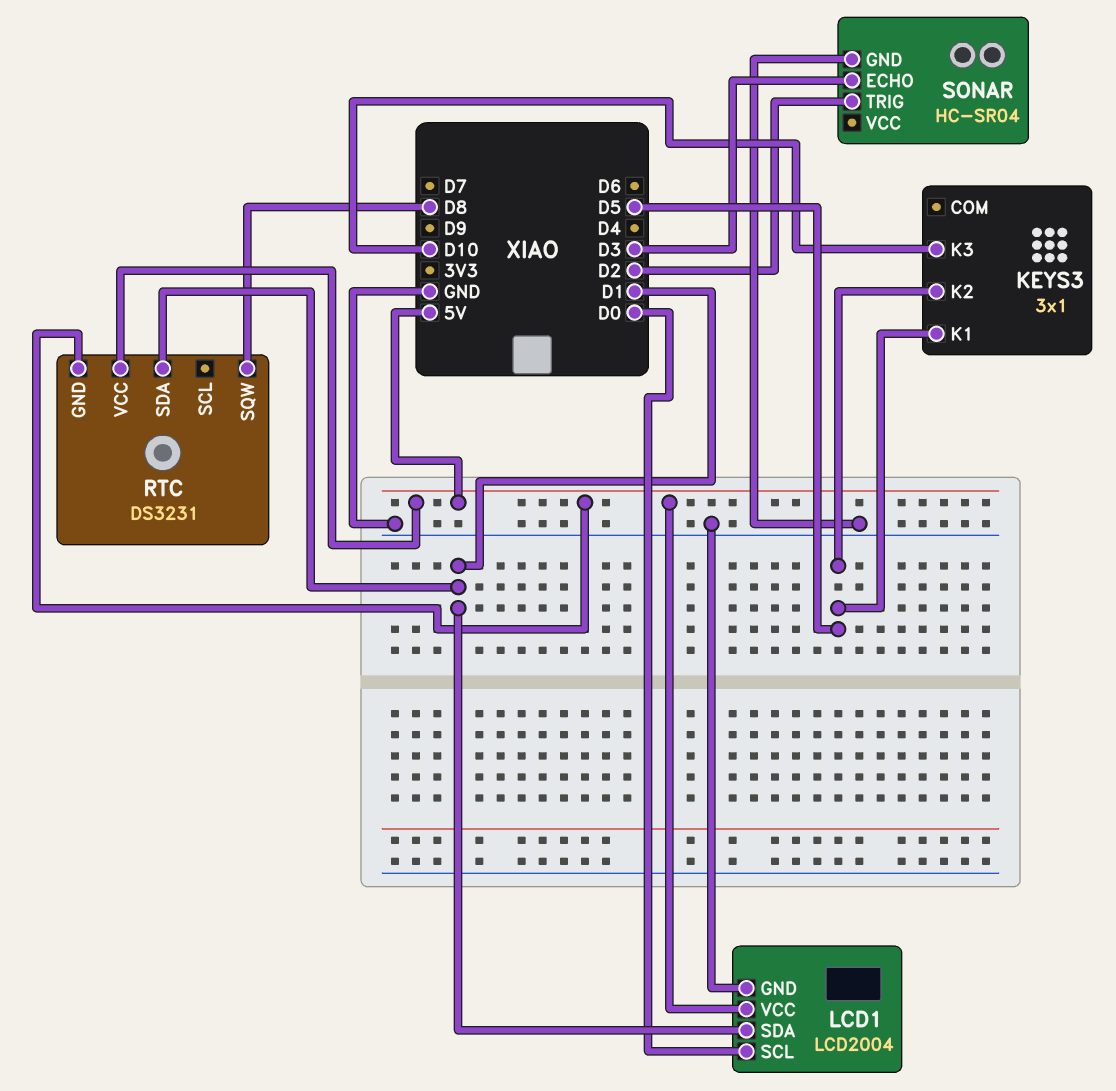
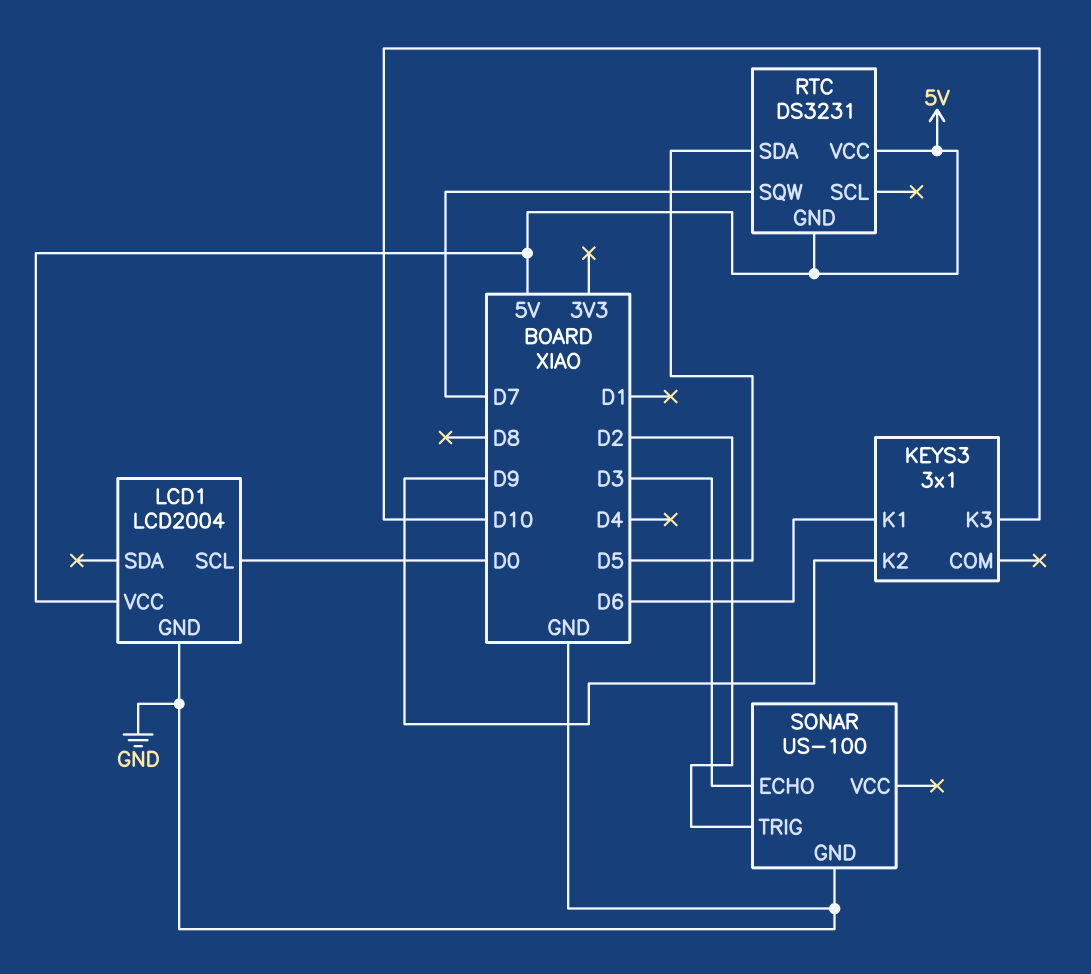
KEYS3 pin K1: D5 -> D6
KEYS3 pin K2: D5 -> D9
LCD1 pin SDA: D1 -> none
RTC pin SDA: D1 -> D5
RTC pin SQW: D8 -> D7
SONAR: HC-SR04 -> US-100

